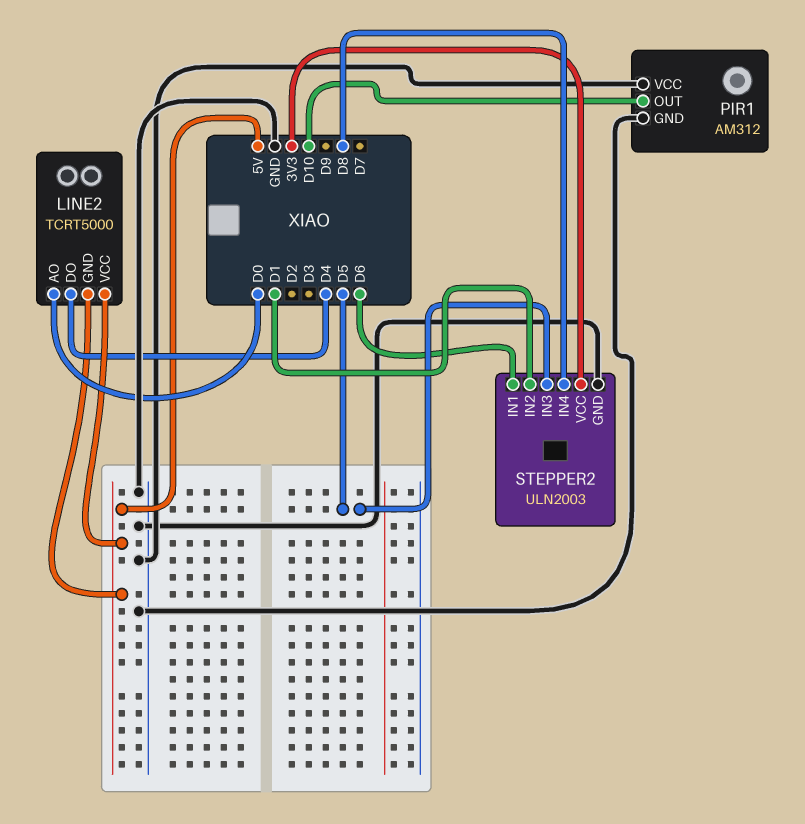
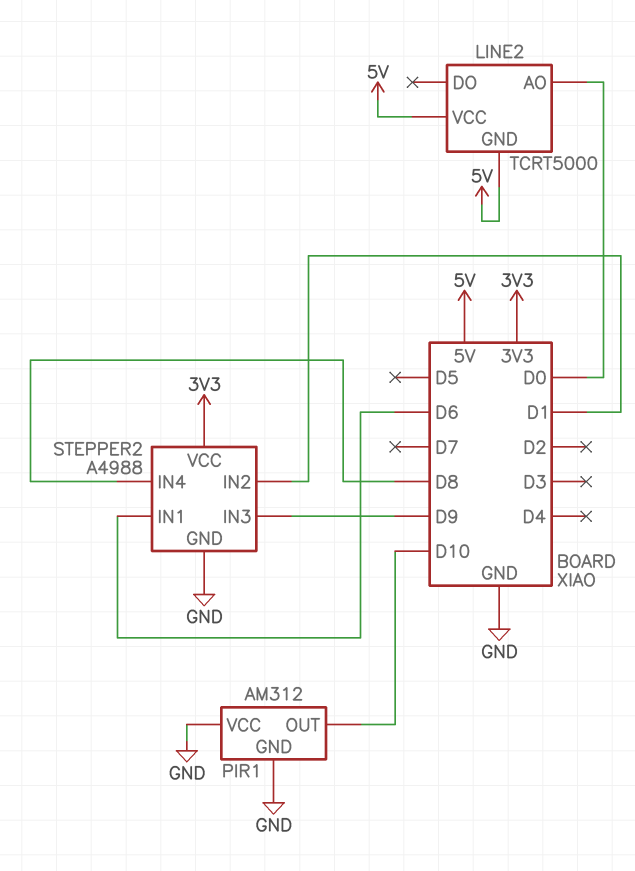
LINE2 pin DO: D4 -> none
STEPPER2: ULN2003 -> A4988
STEPPER2 pin IN3: D5 -> D9

